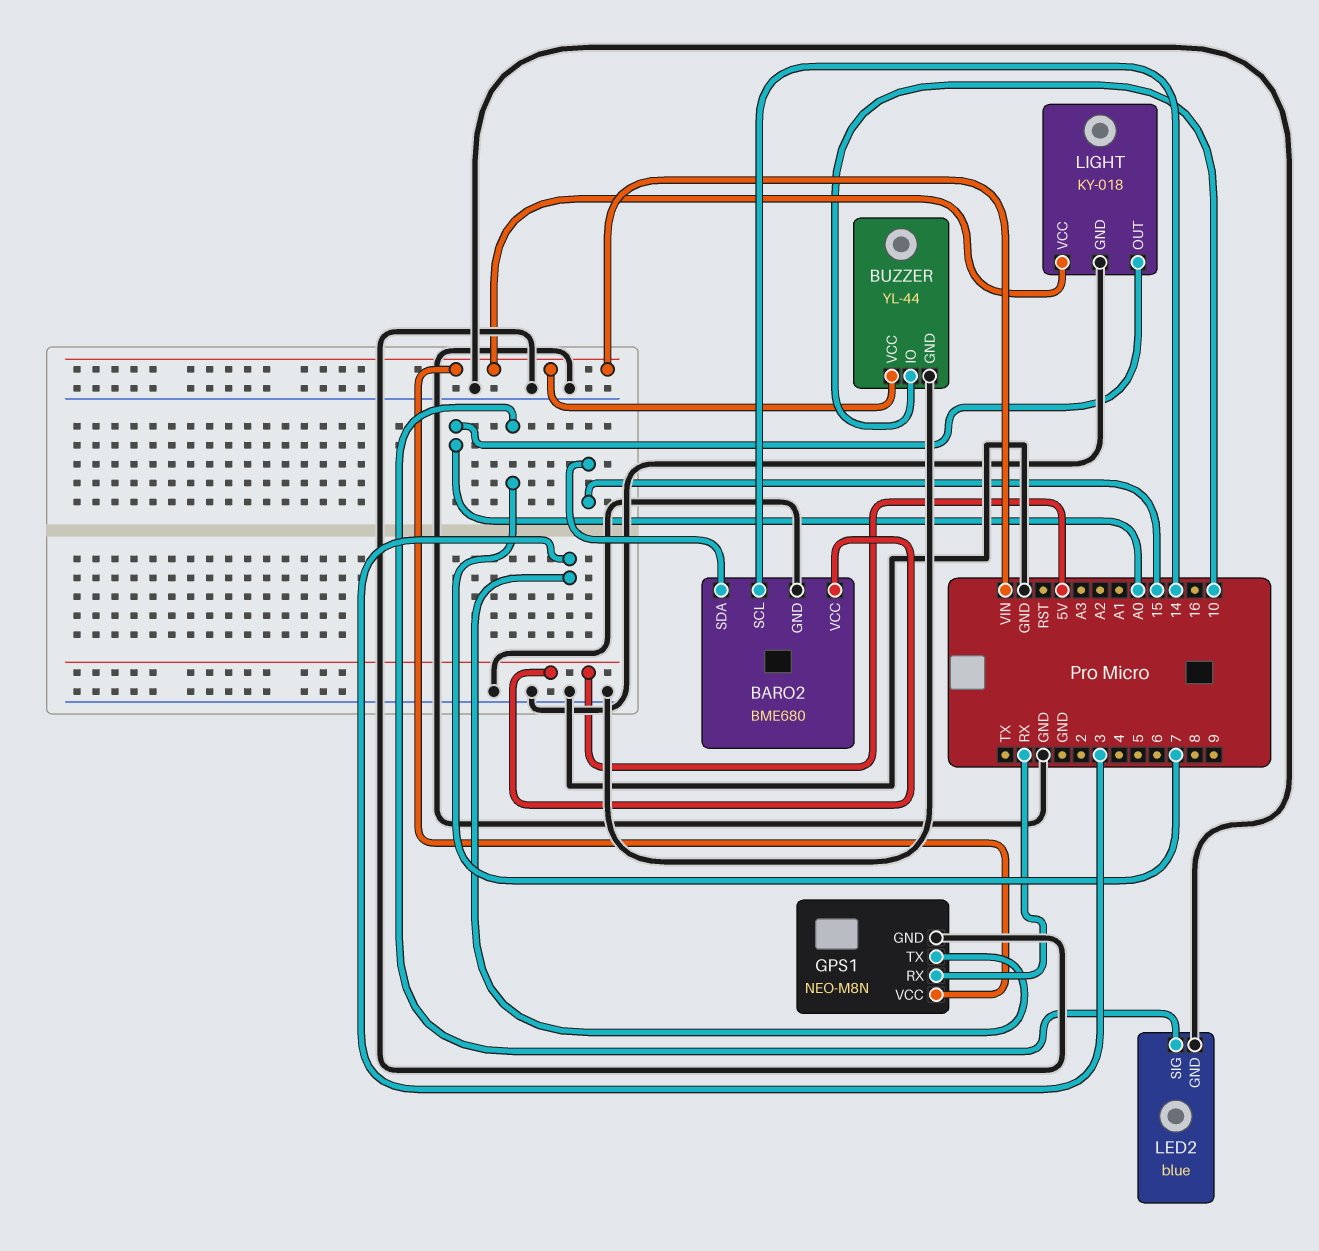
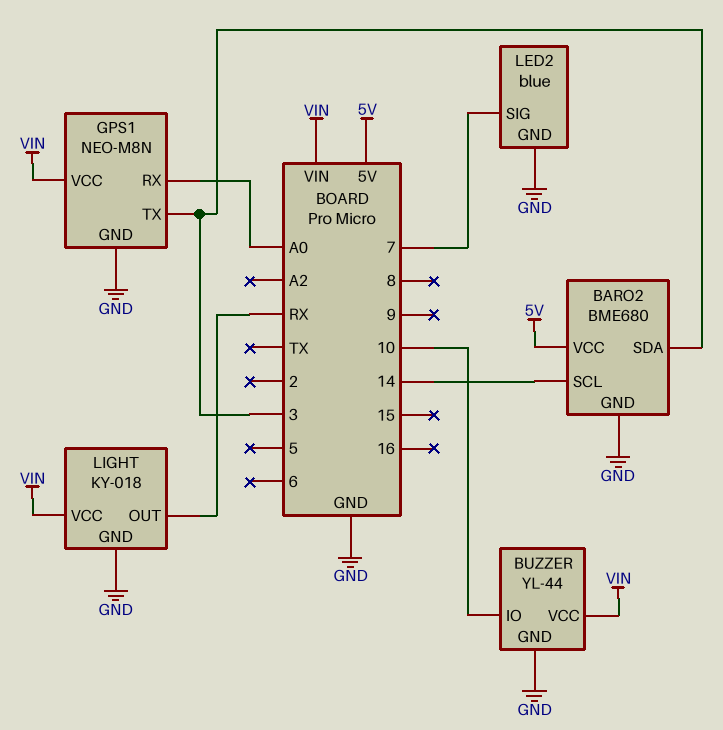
BARO2 pin SDA: 15 -> 3
GPS1 pin RX: RX -> A0
LIGHT pin OUT: A0 -> RX

